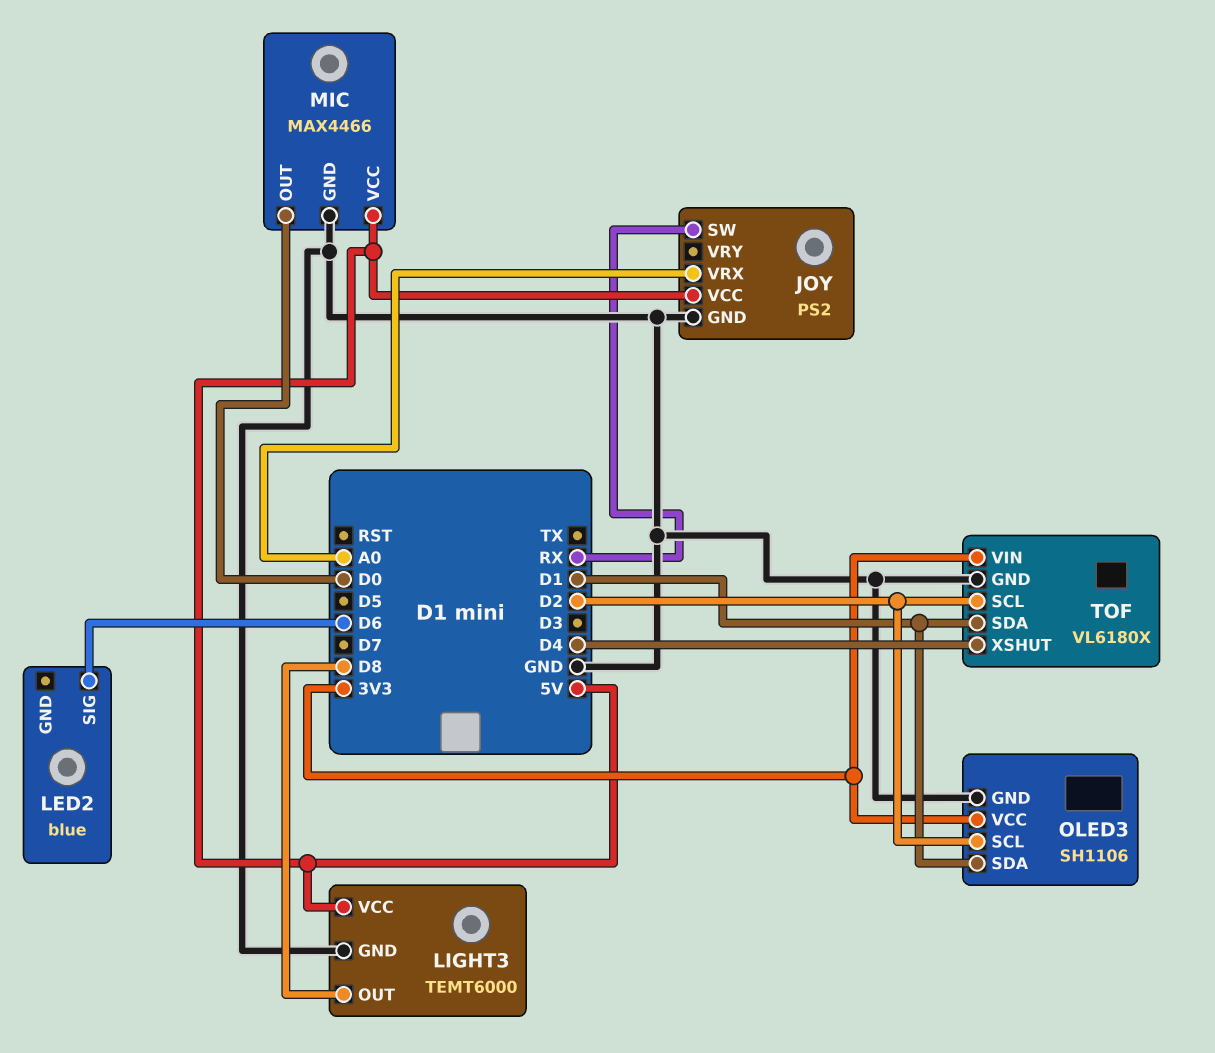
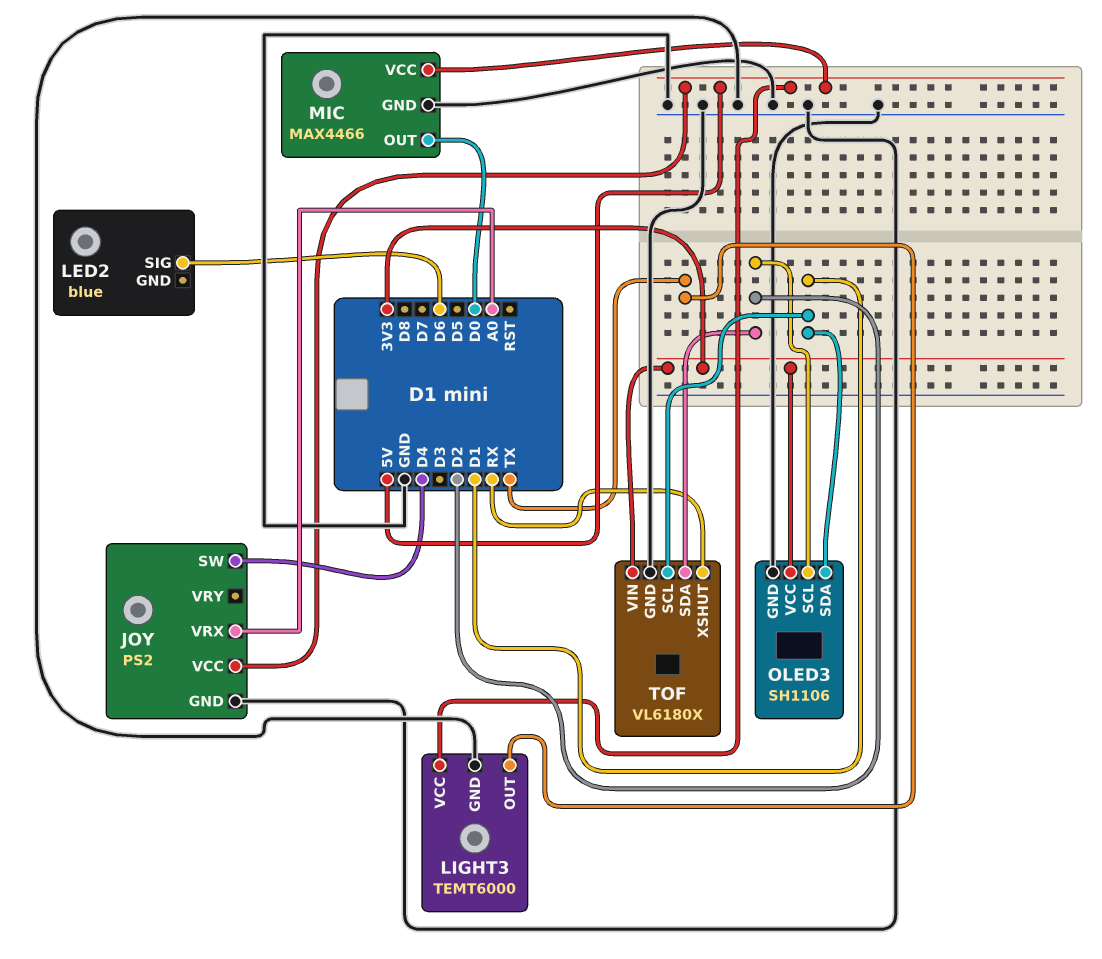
JOY pin SW: RX -> D4
LIGHT3 pin OUT: D8 -> TX
TOF pin SCL: D2 -> D1
TOF pin SDA: D1 -> D2
TOF pin XSHUT: D4 -> RX

